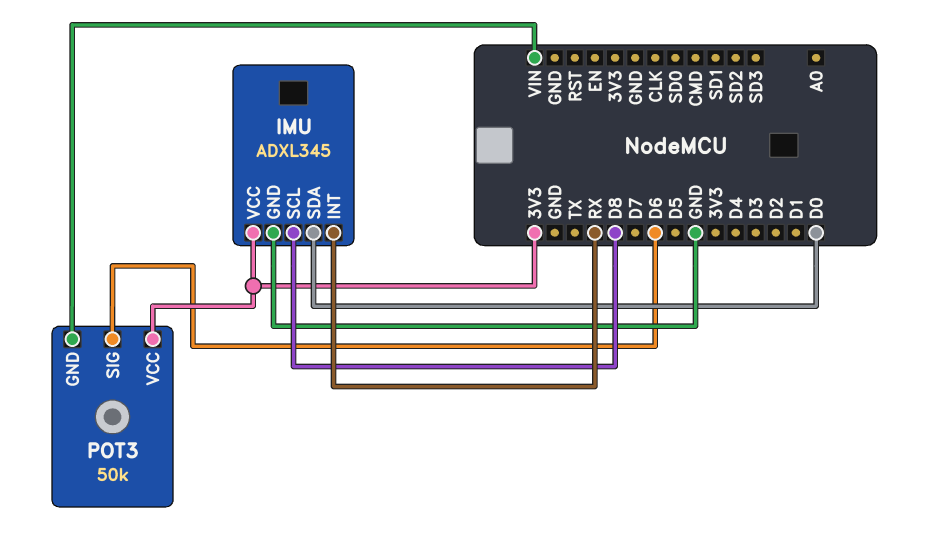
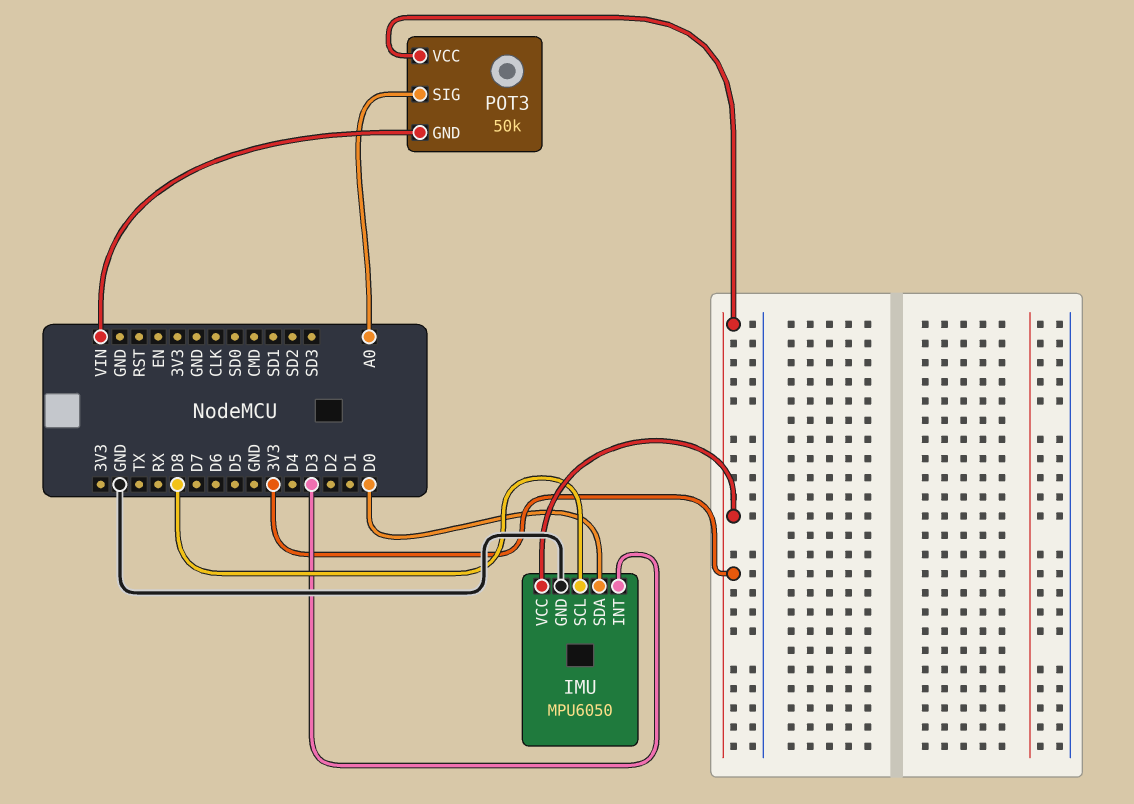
IMU: ADXL345 -> MPU6050
IMU pin INT: RX -> D3
POT3 pin SIG: D6 -> A0

